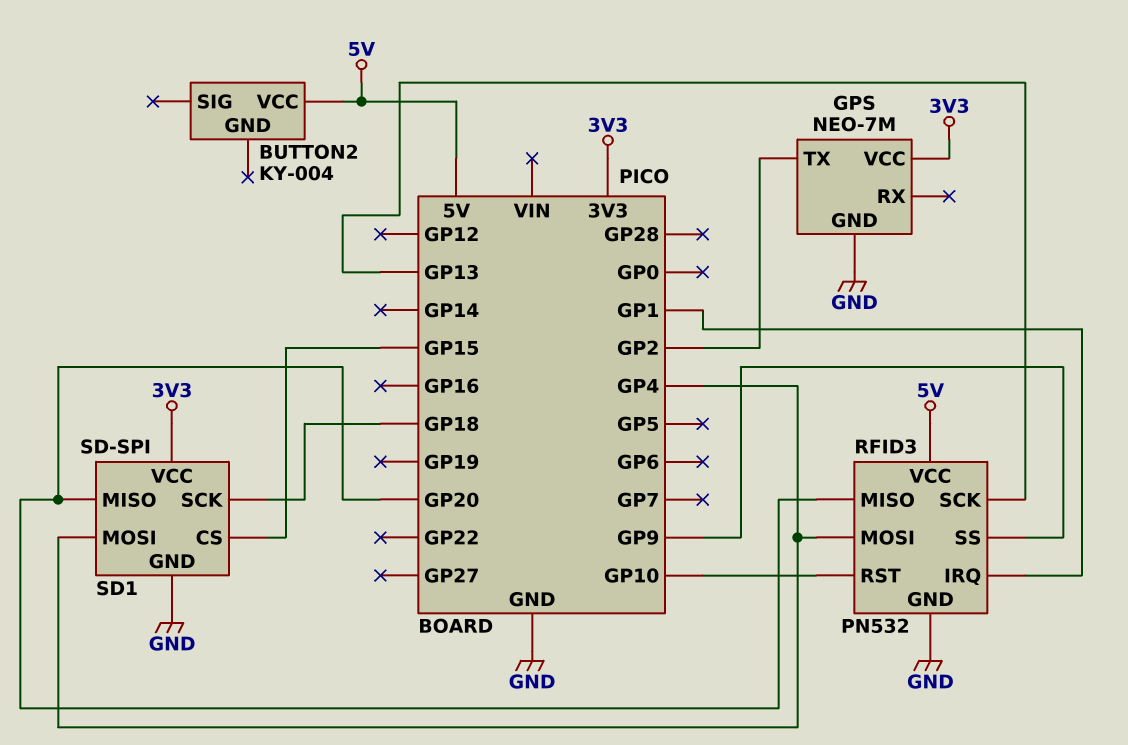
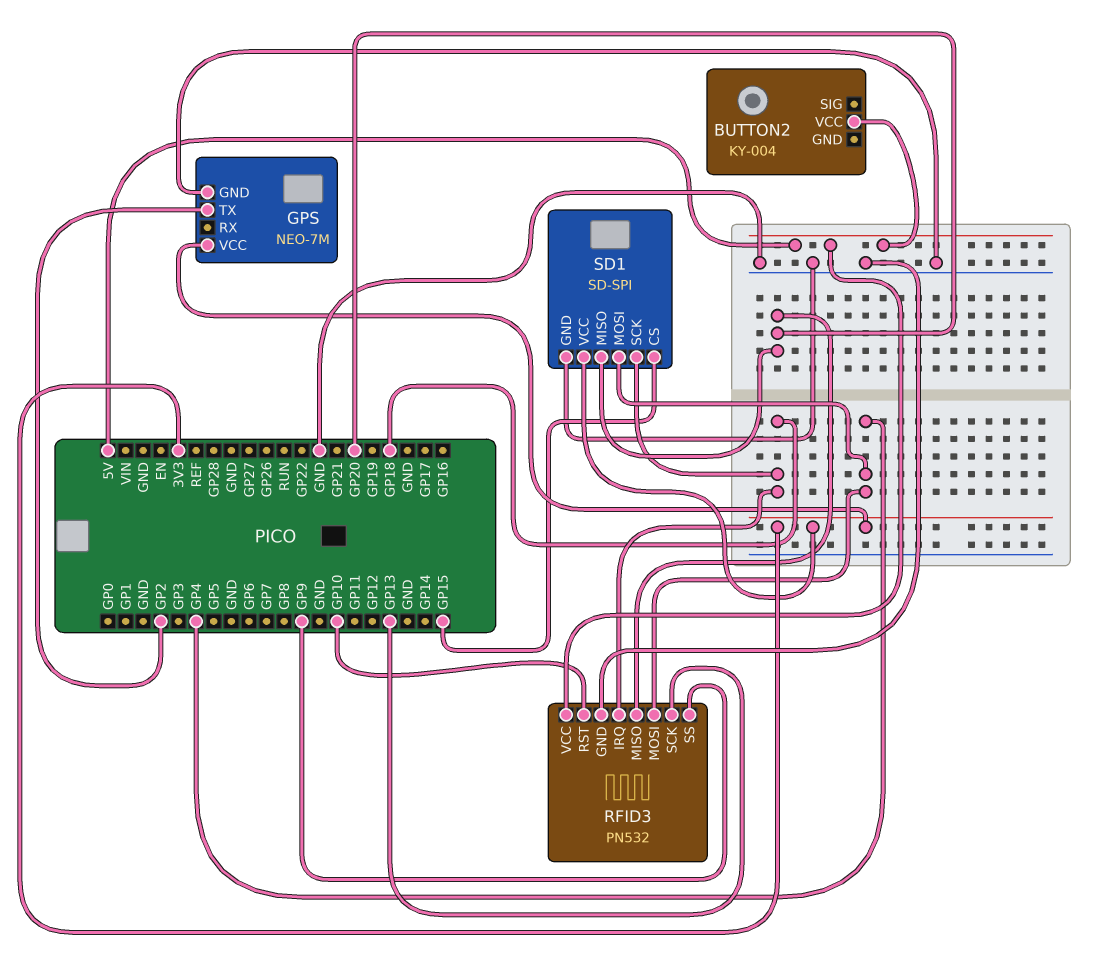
RFID3 pin IRQ: GP1 -> GP18

